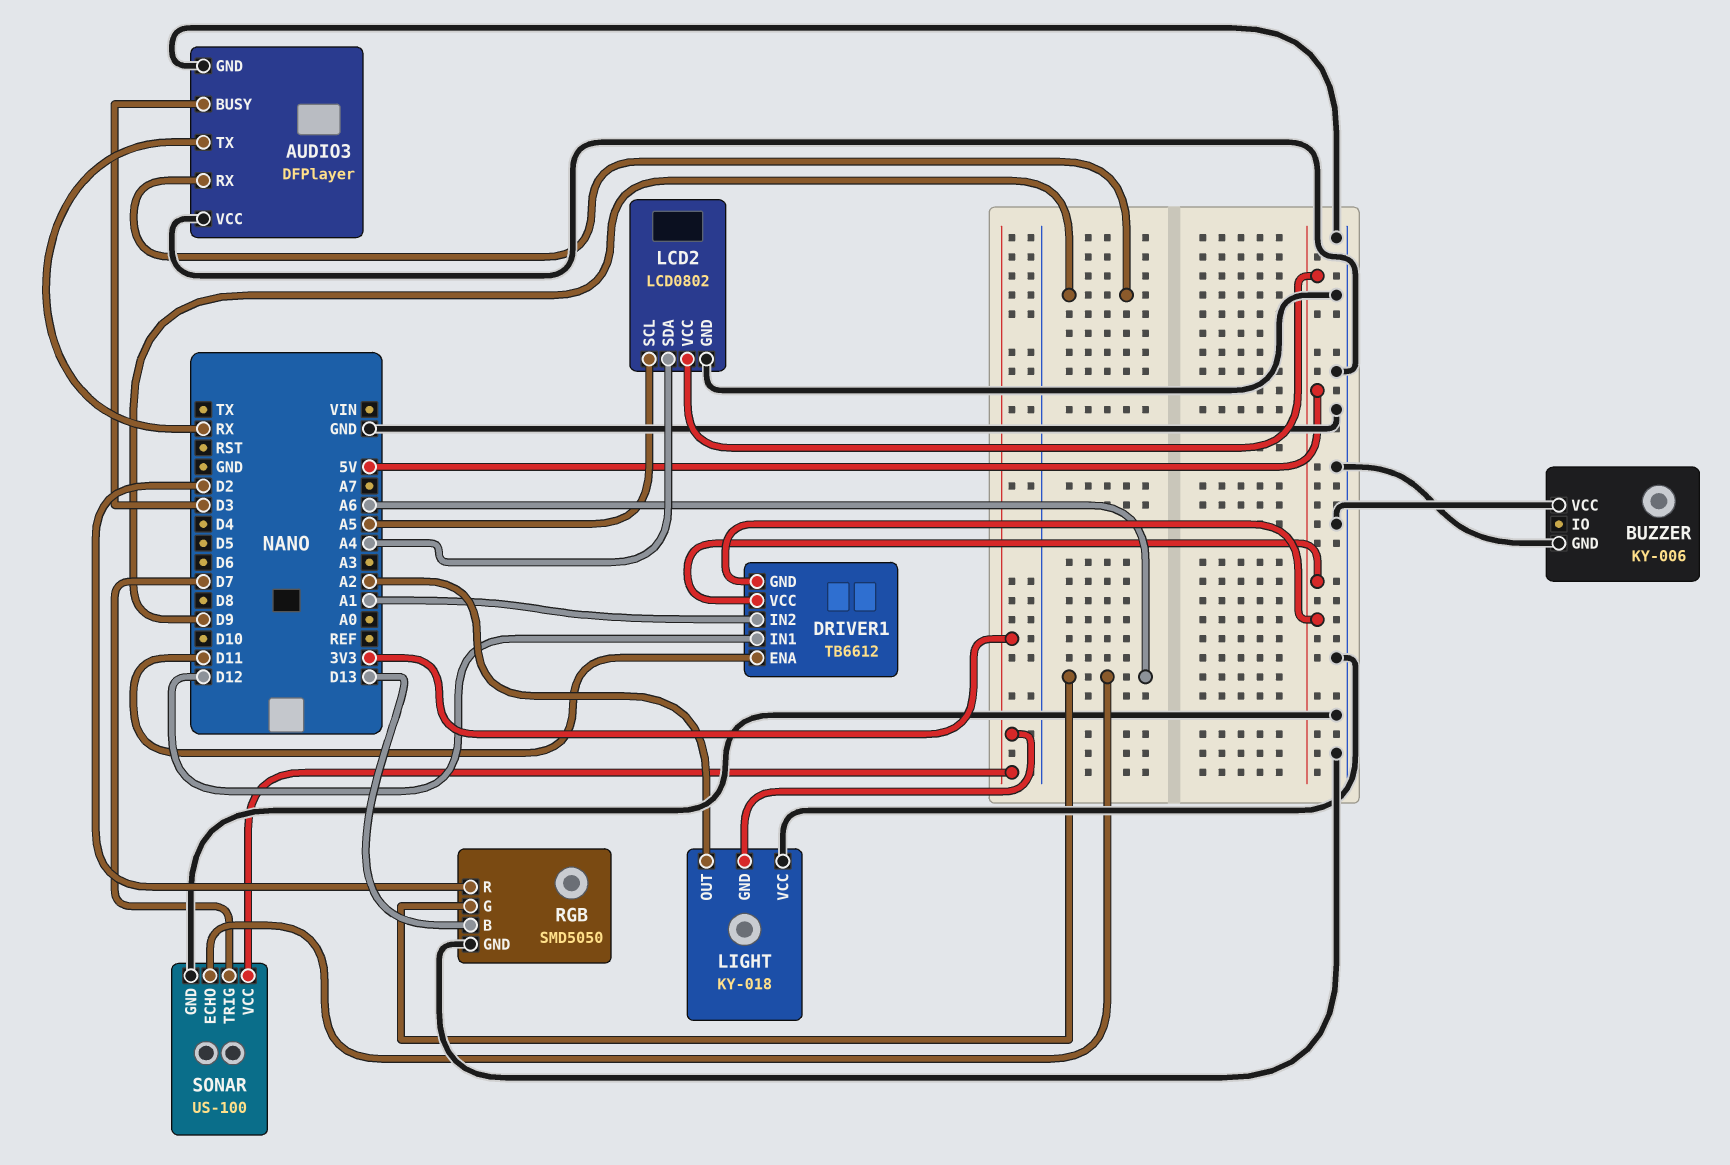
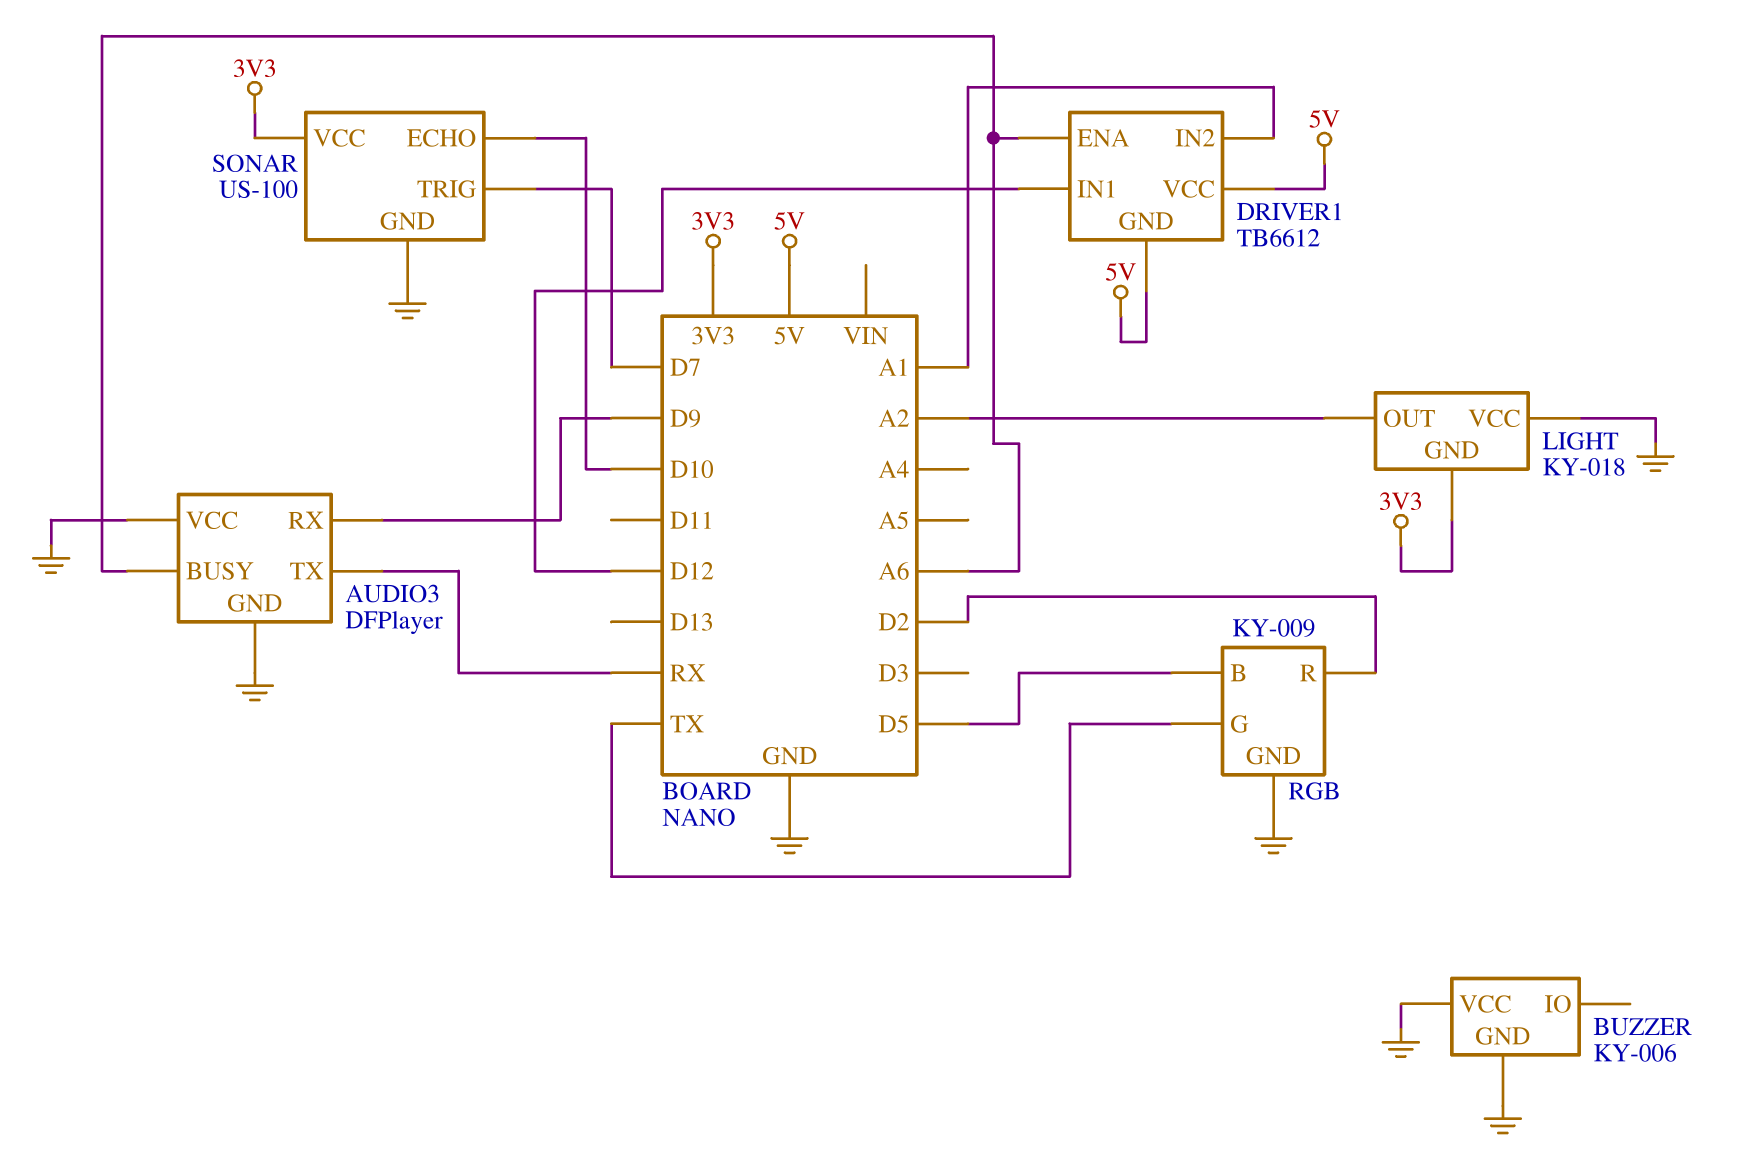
AUDIO3 pin BUSY: D3 -> A6
DRIVER1 pin ENA: D11 -> A6
LCD2: LCD0802 -> none
LCD2 pin GND: GND -> none
LCD2 pin SCL: A5 -> none
LCD2 pin SDA: A4 -> none
LCD2 pin VCC: 5V -> none
RGB: SMD5050 -> KY-009
RGB pin B: D13 -> D5
RGB pin G: A6 -> TX
SONAR pin ECHO: A6 -> D10

